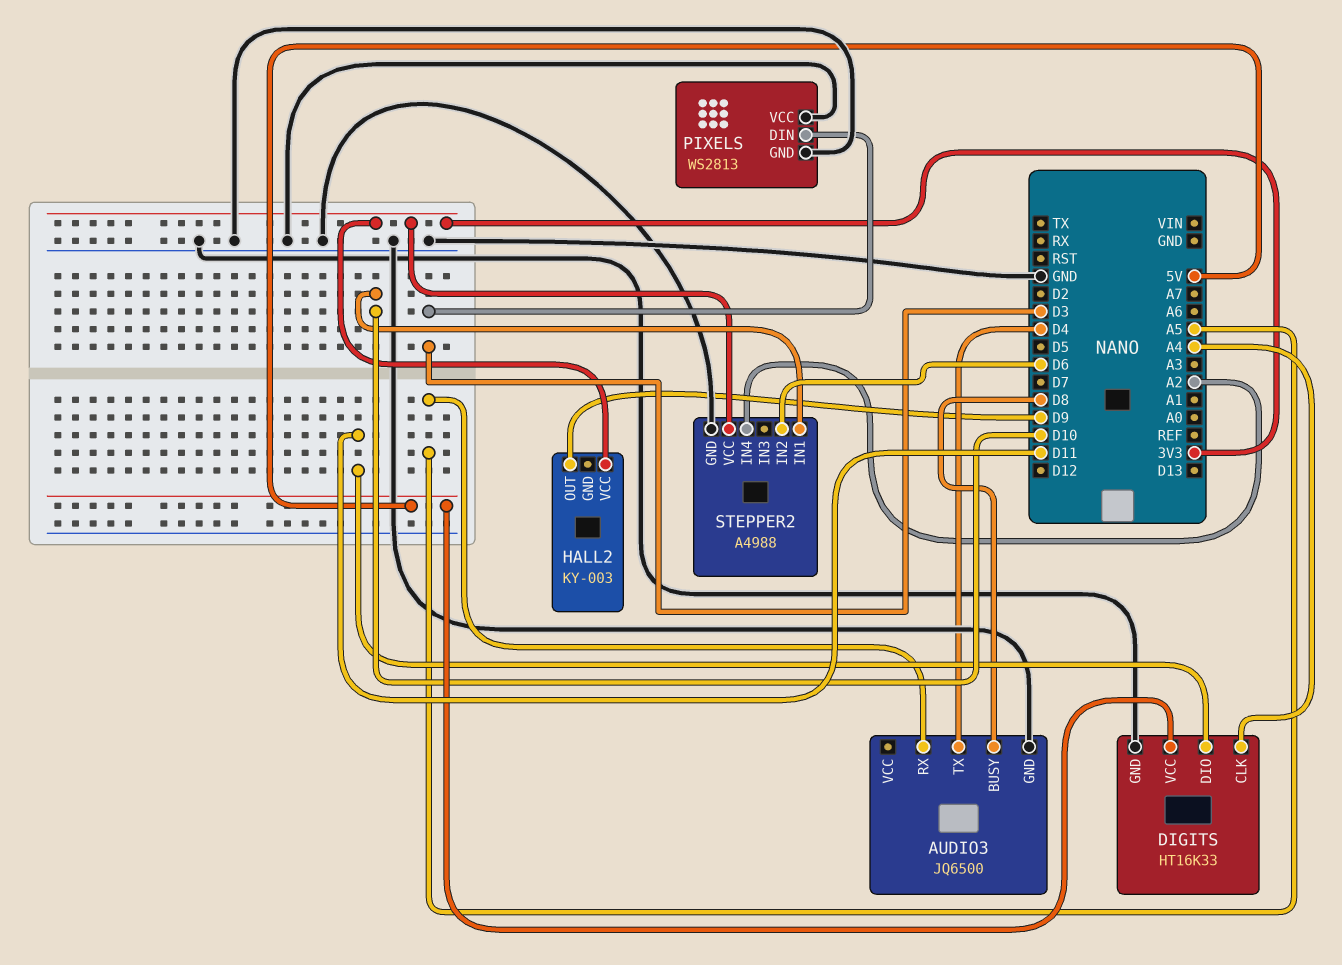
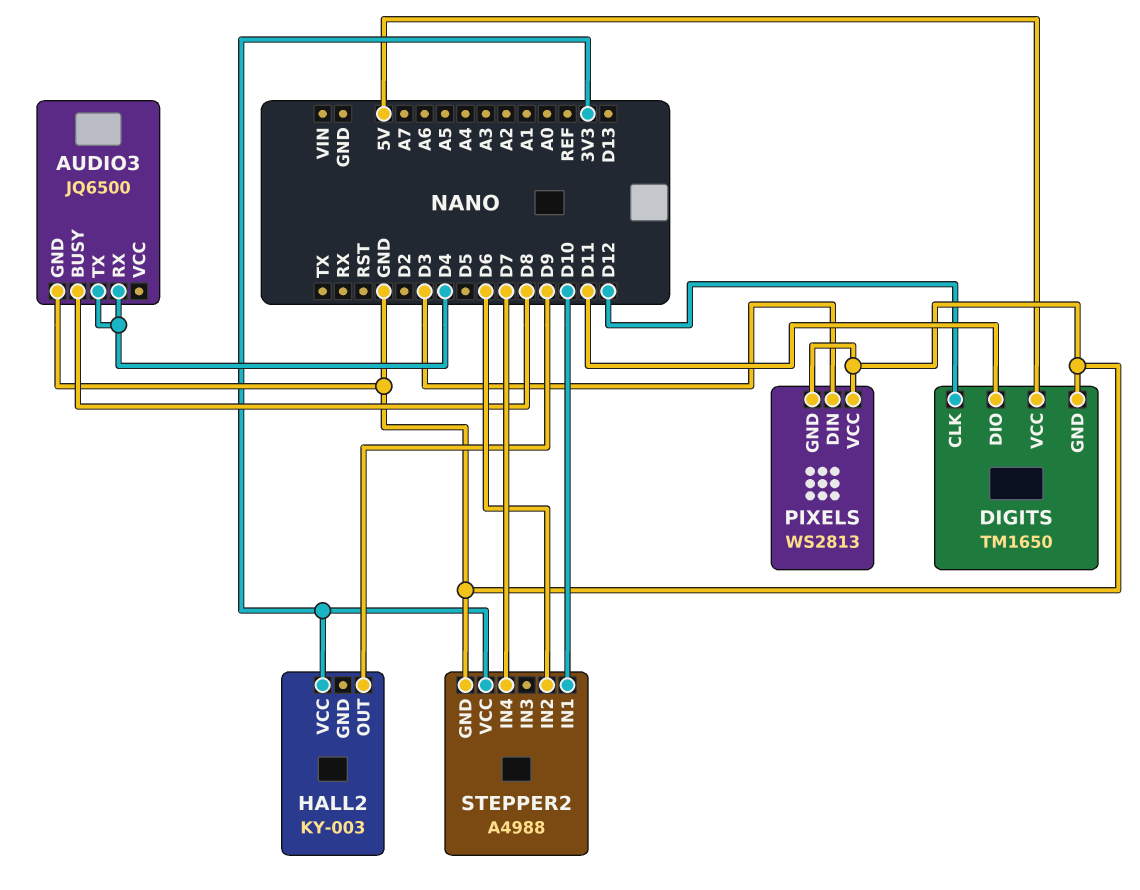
AUDIO3 pin RX: A5 -> D4
DIGITS: HT16K33 -> TM1650
DIGITS pin CLK: A4 -> D12
STEPPER2 pin IN4: A2 -> D7

